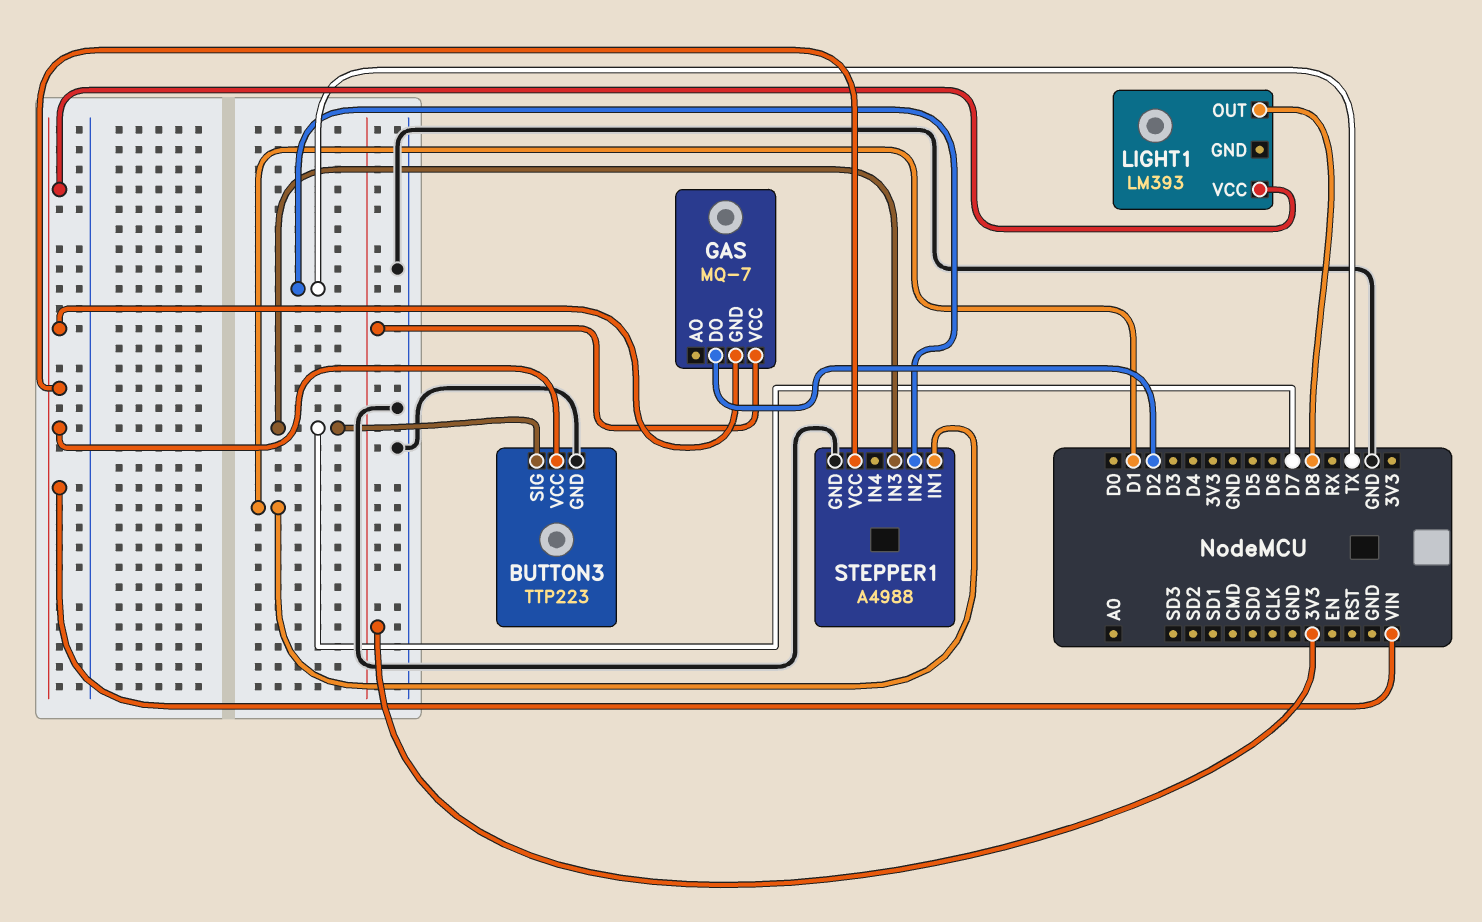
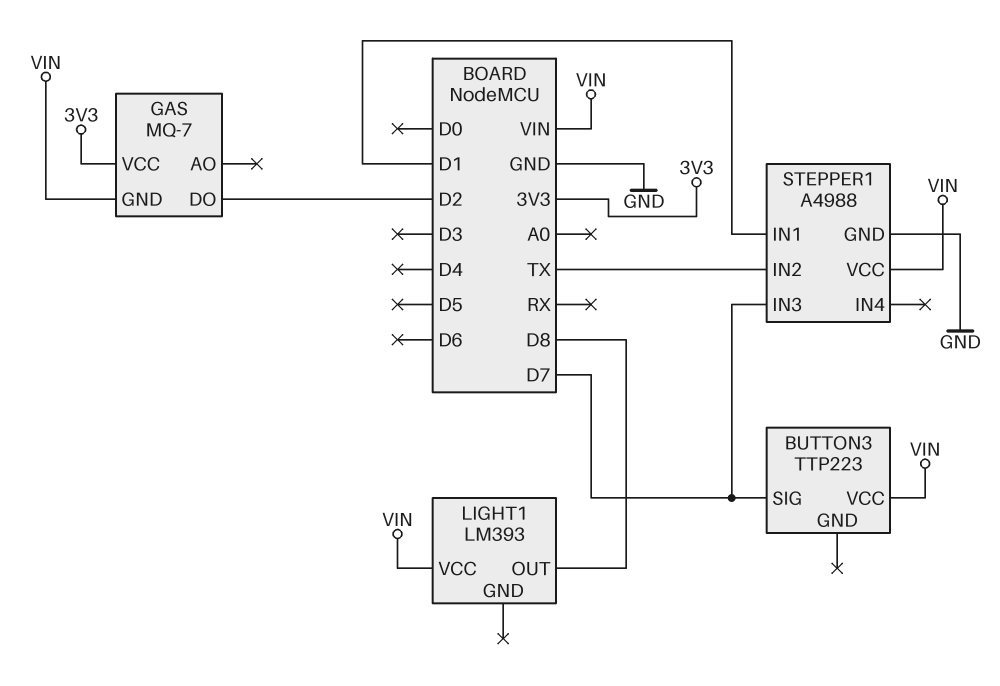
BUTTON3 pin GND: GND -> none

